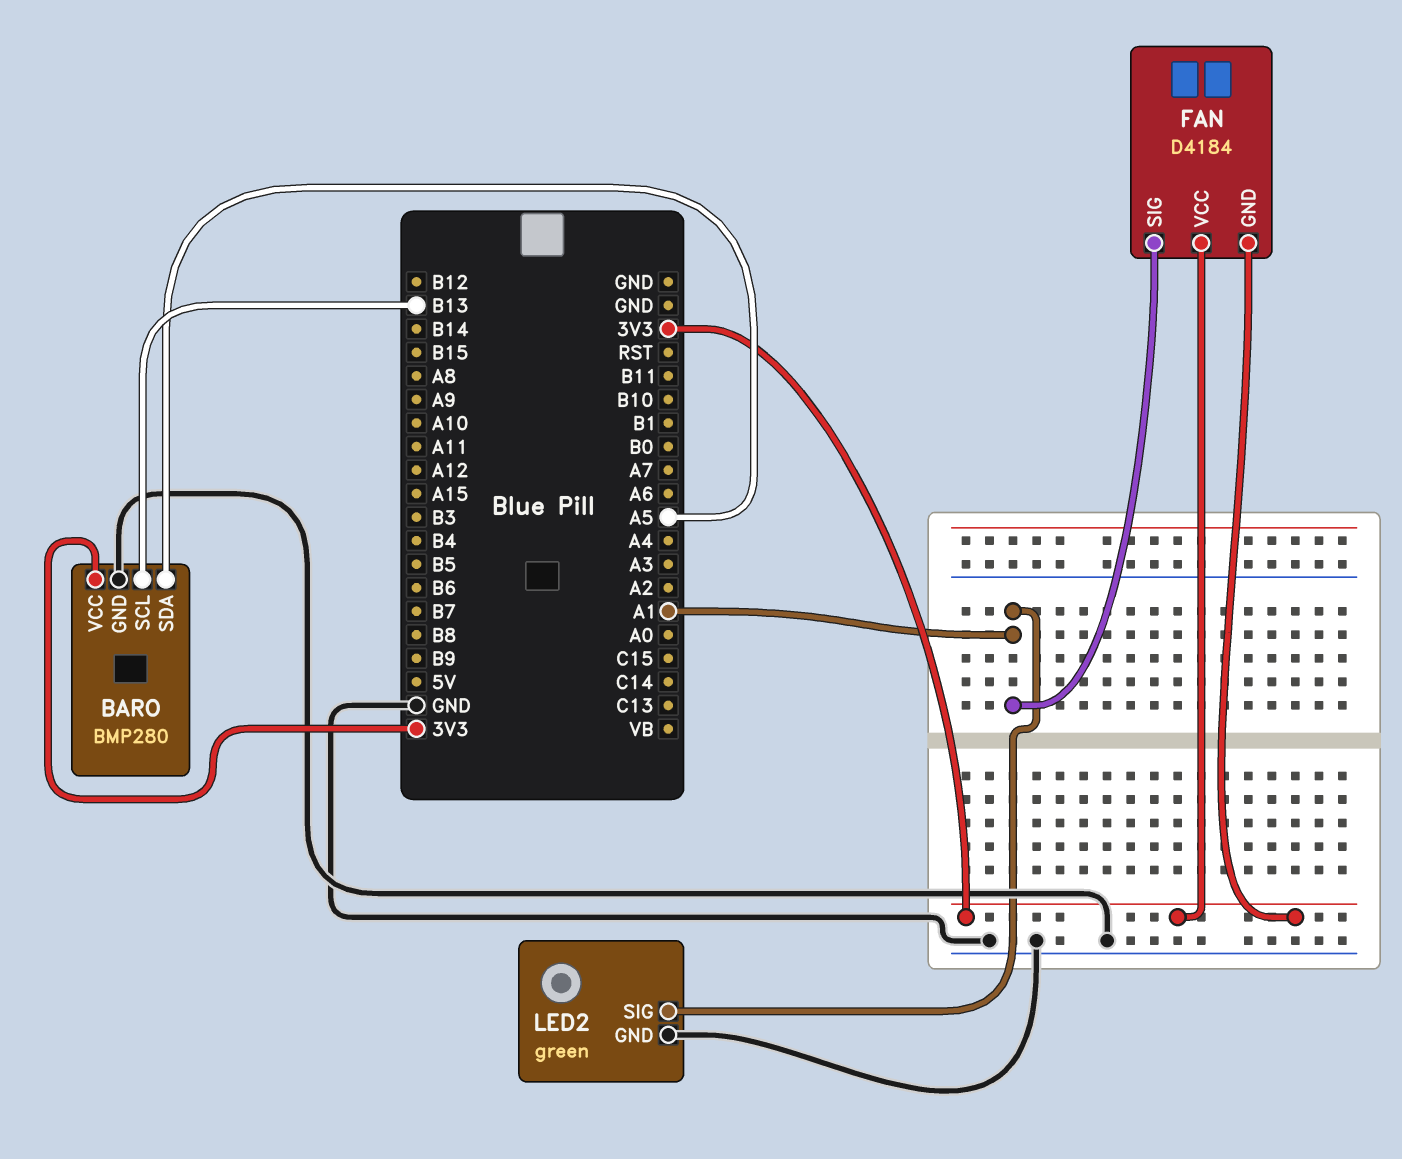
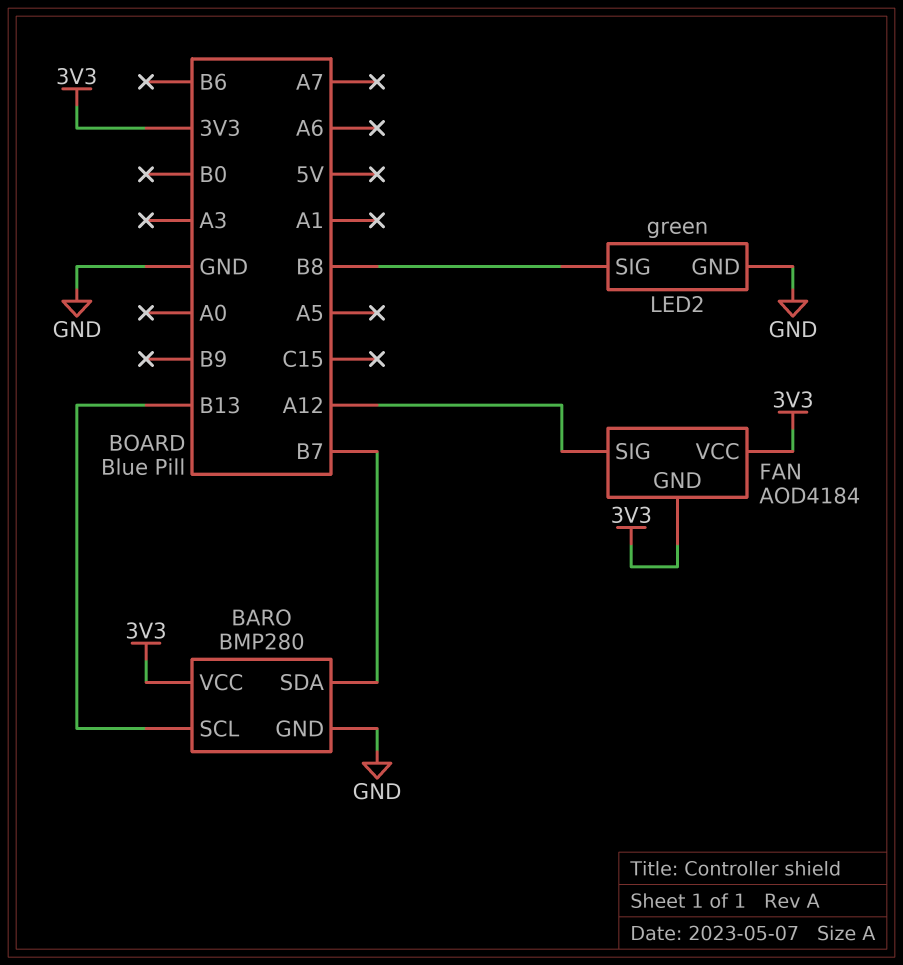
BARO pin SDA: A5 -> B7
FAN: D4184 -> AOD4184
FAN pin SIG: A1 -> A12
LED2 pin SIG: A1 -> B8

